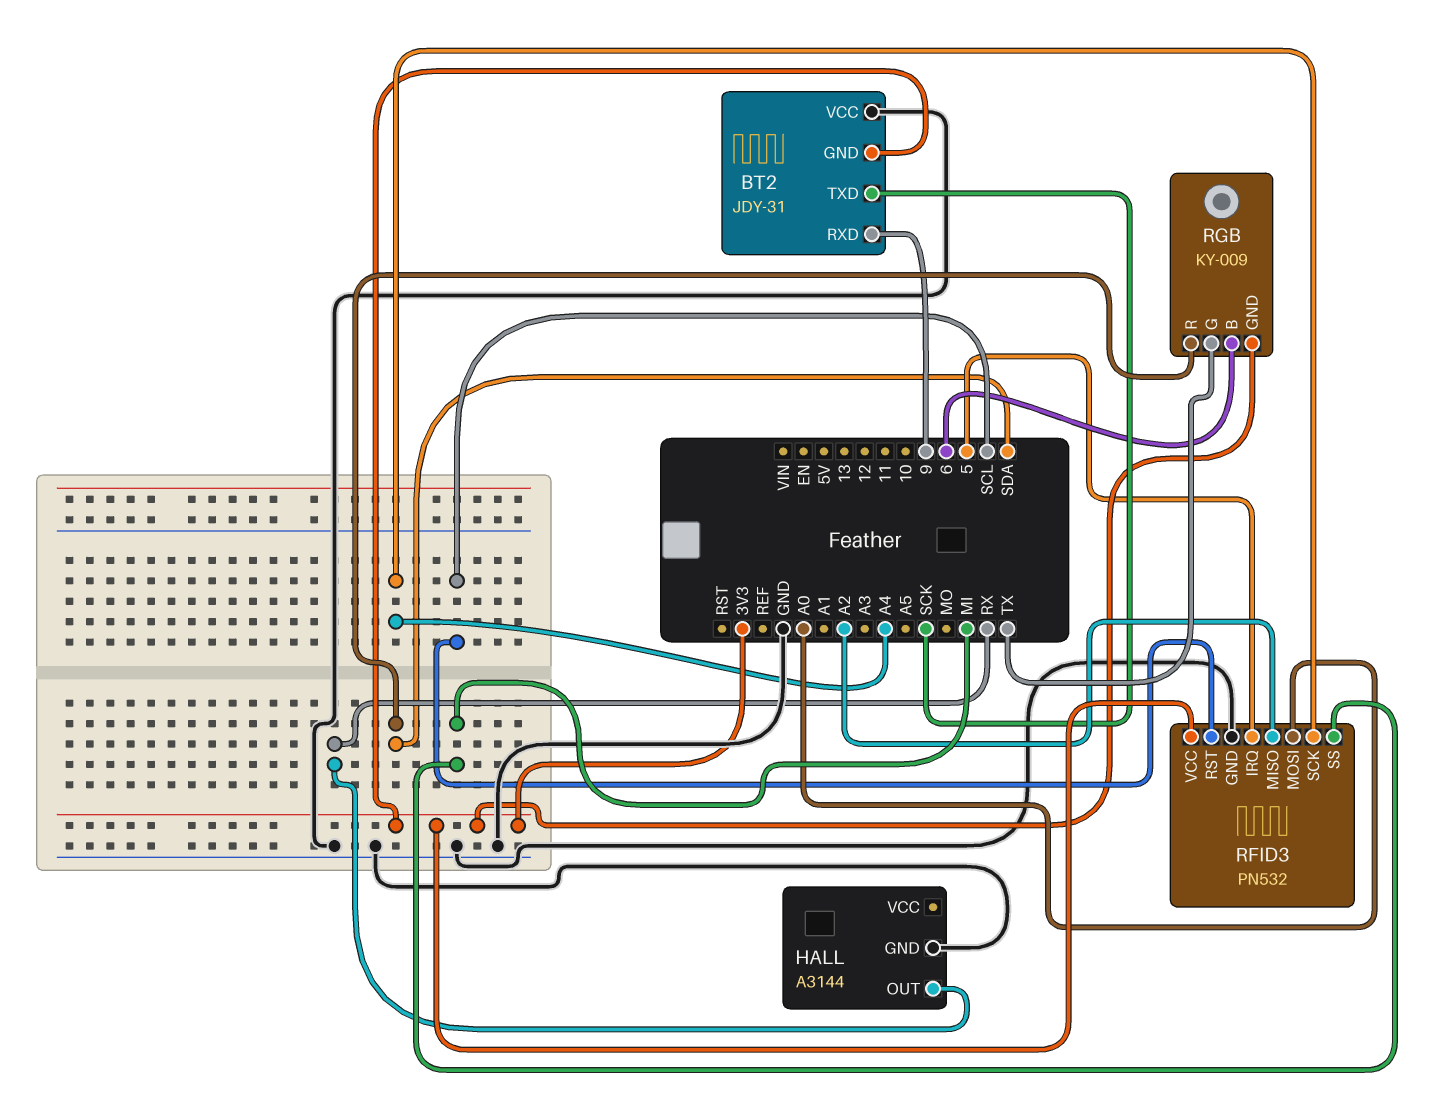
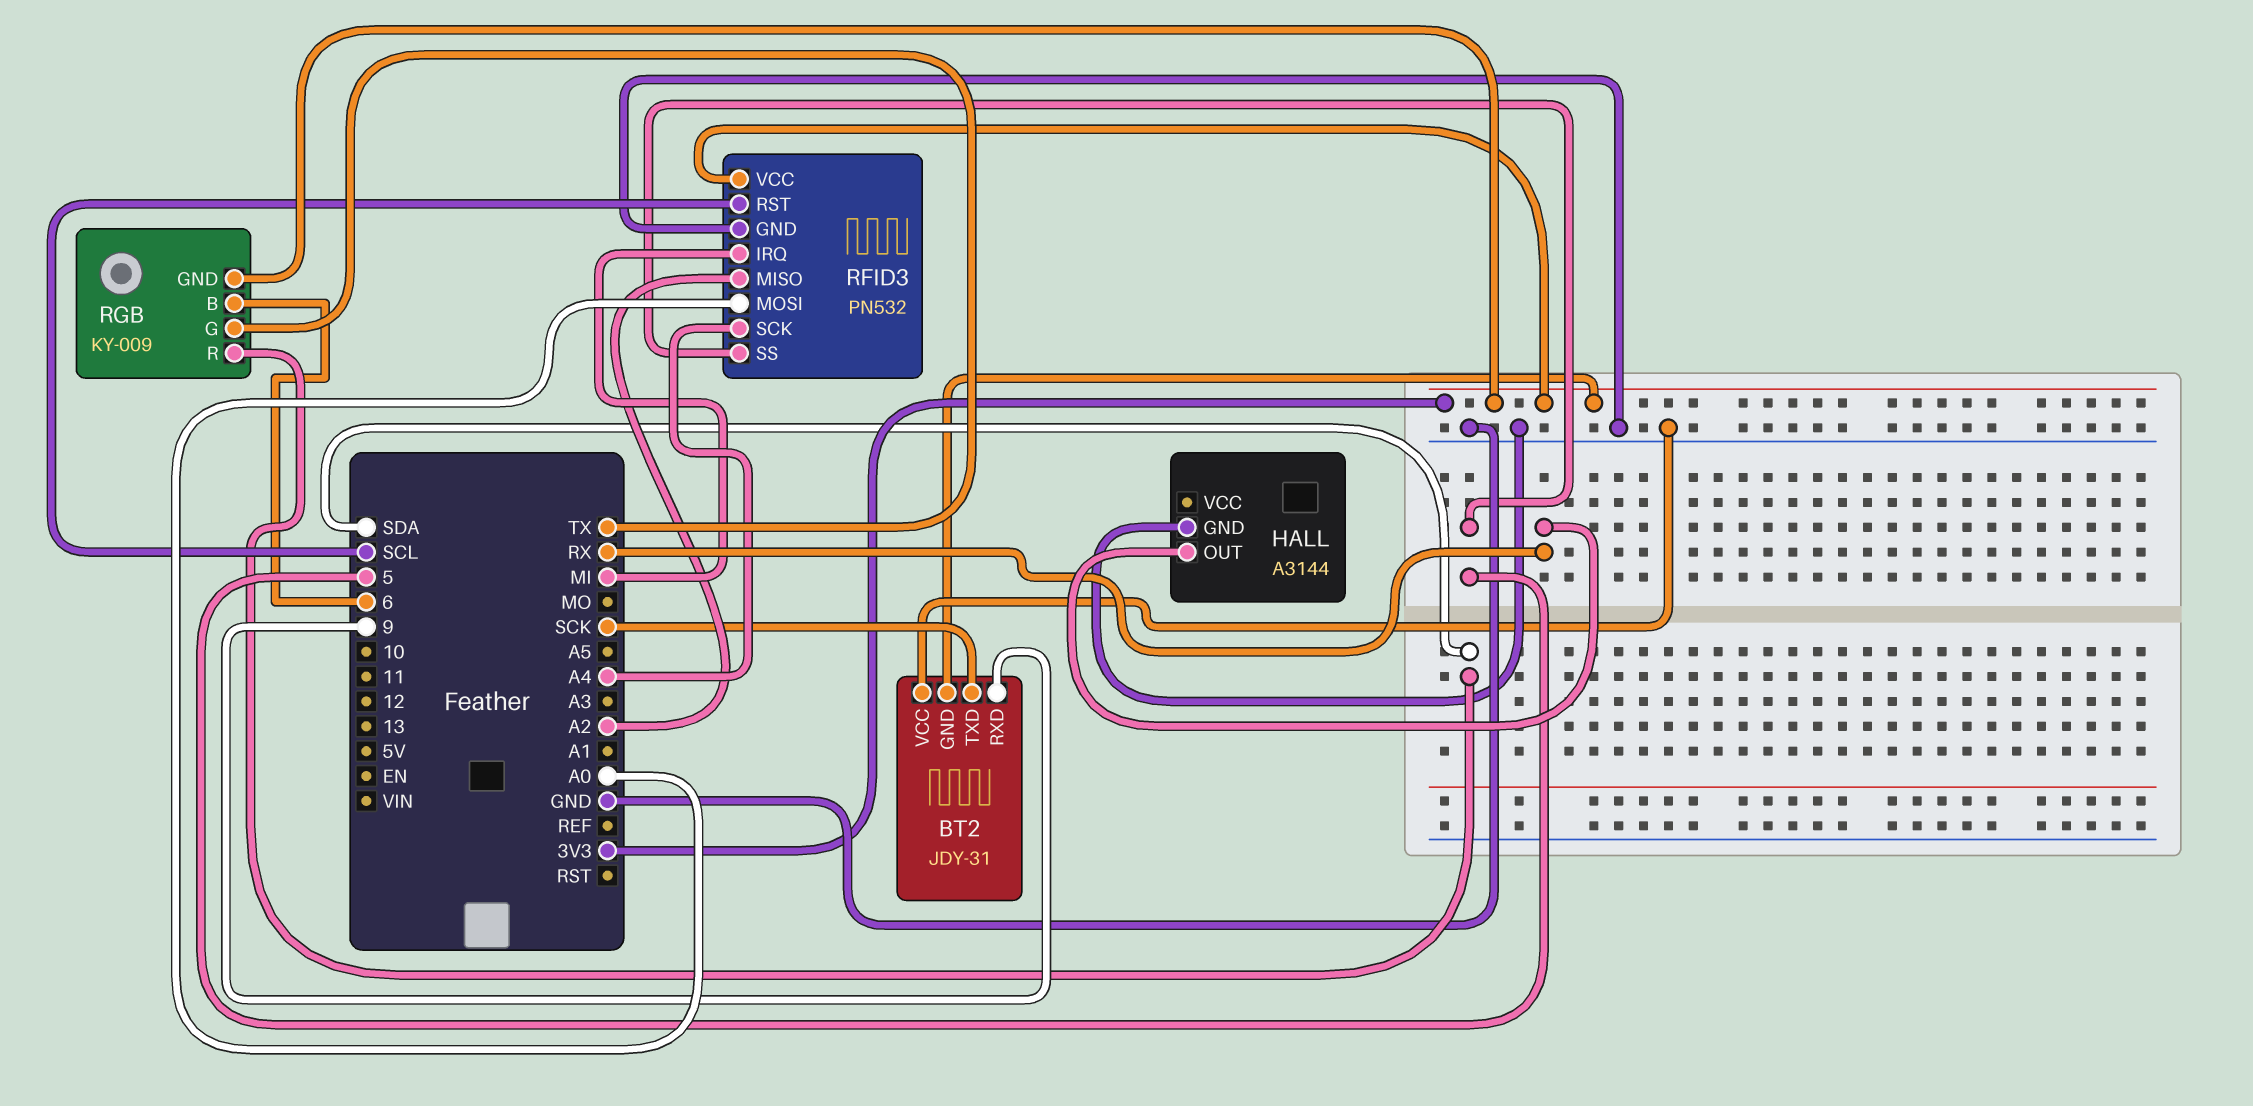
RFID3 pin IRQ: 5 -> MI
RFID3 pin SS: MI -> 5

